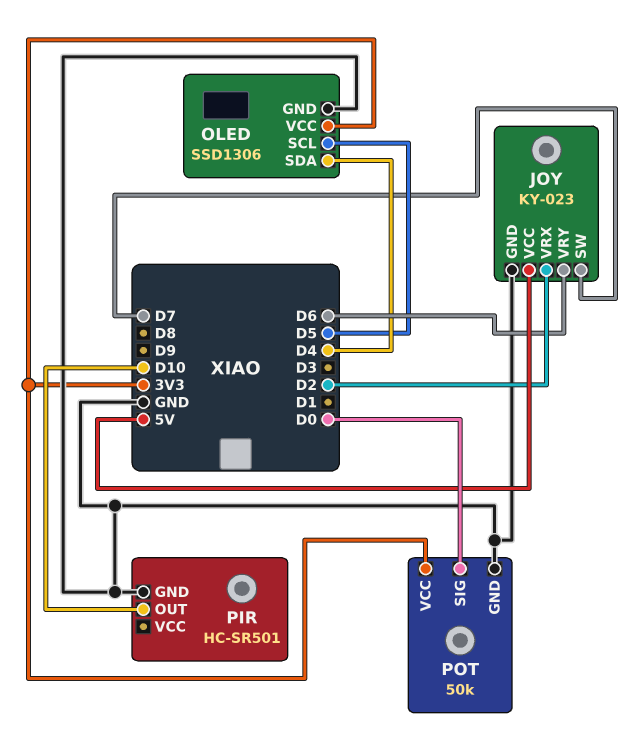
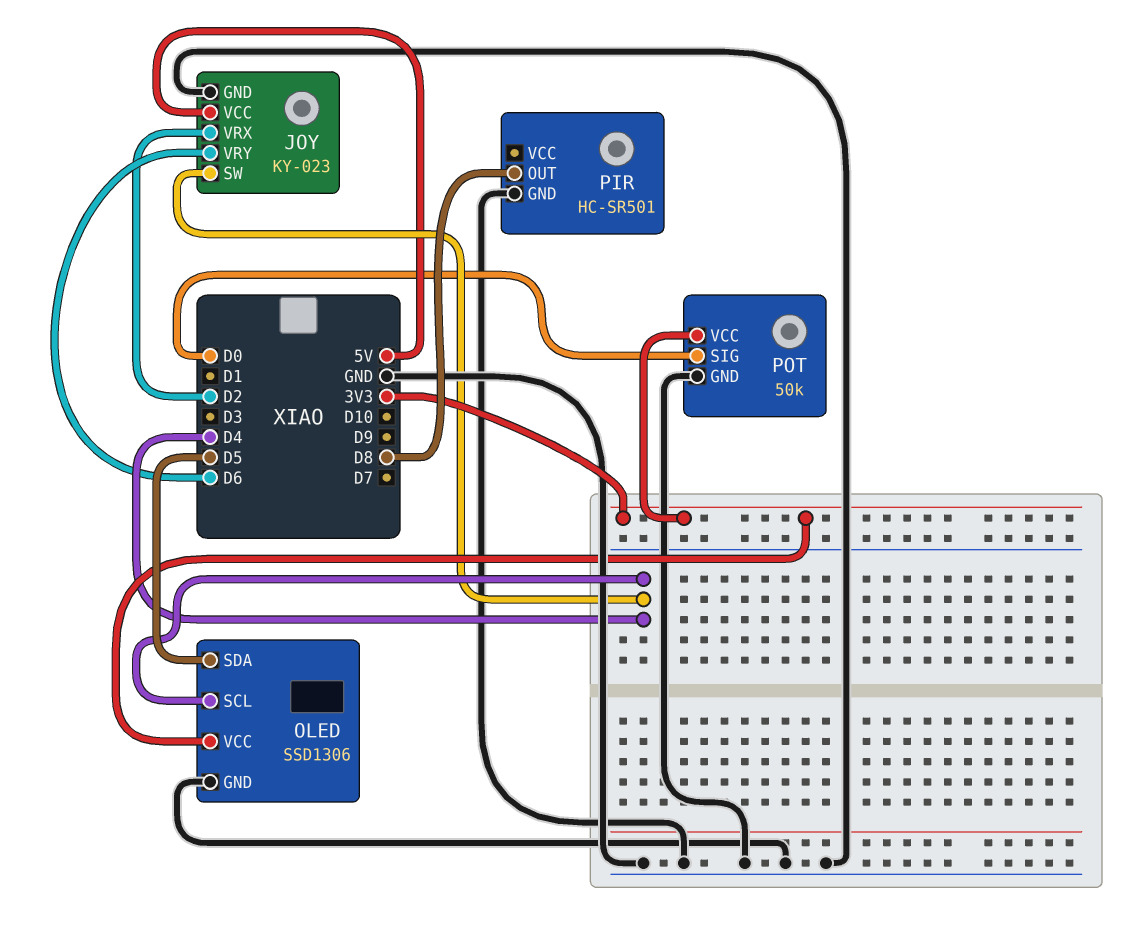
JOY pin SW: D7 -> D4
OLED pin SCL: D5 -> D4
OLED pin SDA: D4 -> D5
PIR pin OUT: D10 -> D8

